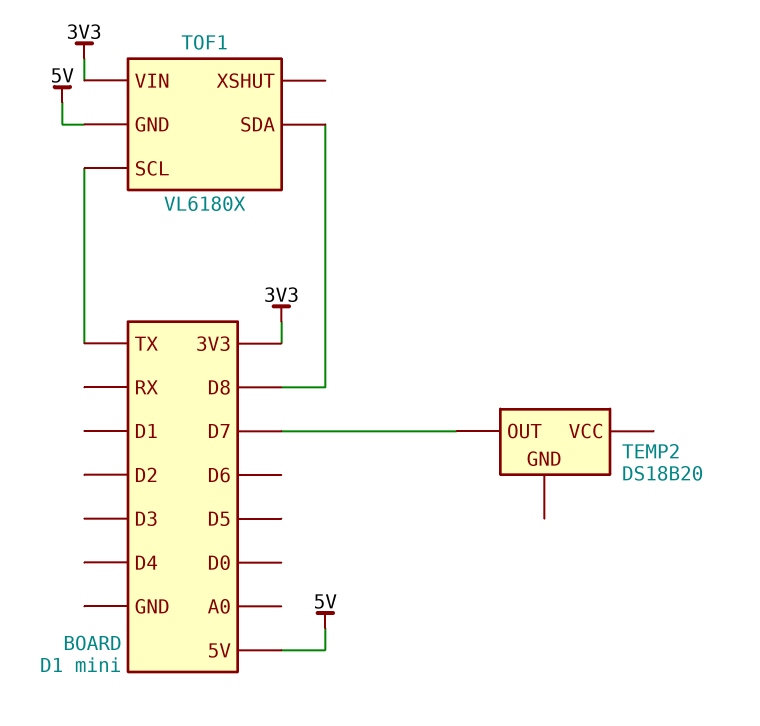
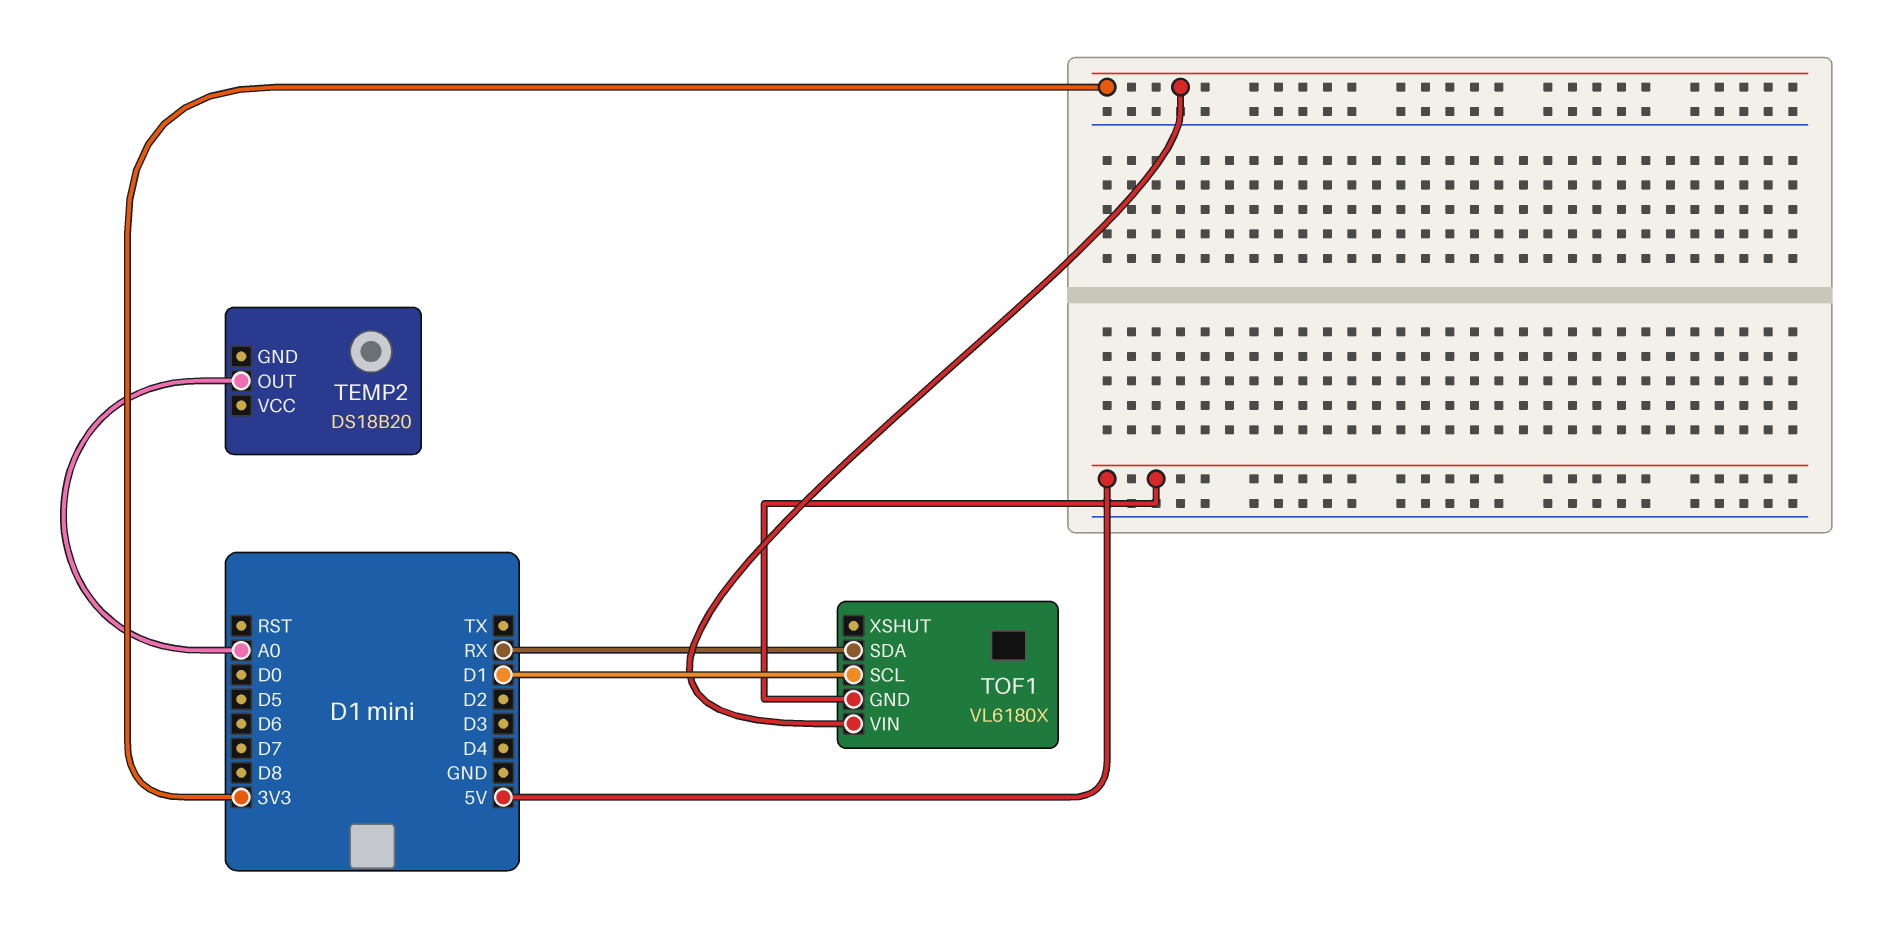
TEMP2 pin OUT: D7 -> A0
TOF1 pin SCL: TX -> D1
TOF1 pin SDA: D8 -> RX

